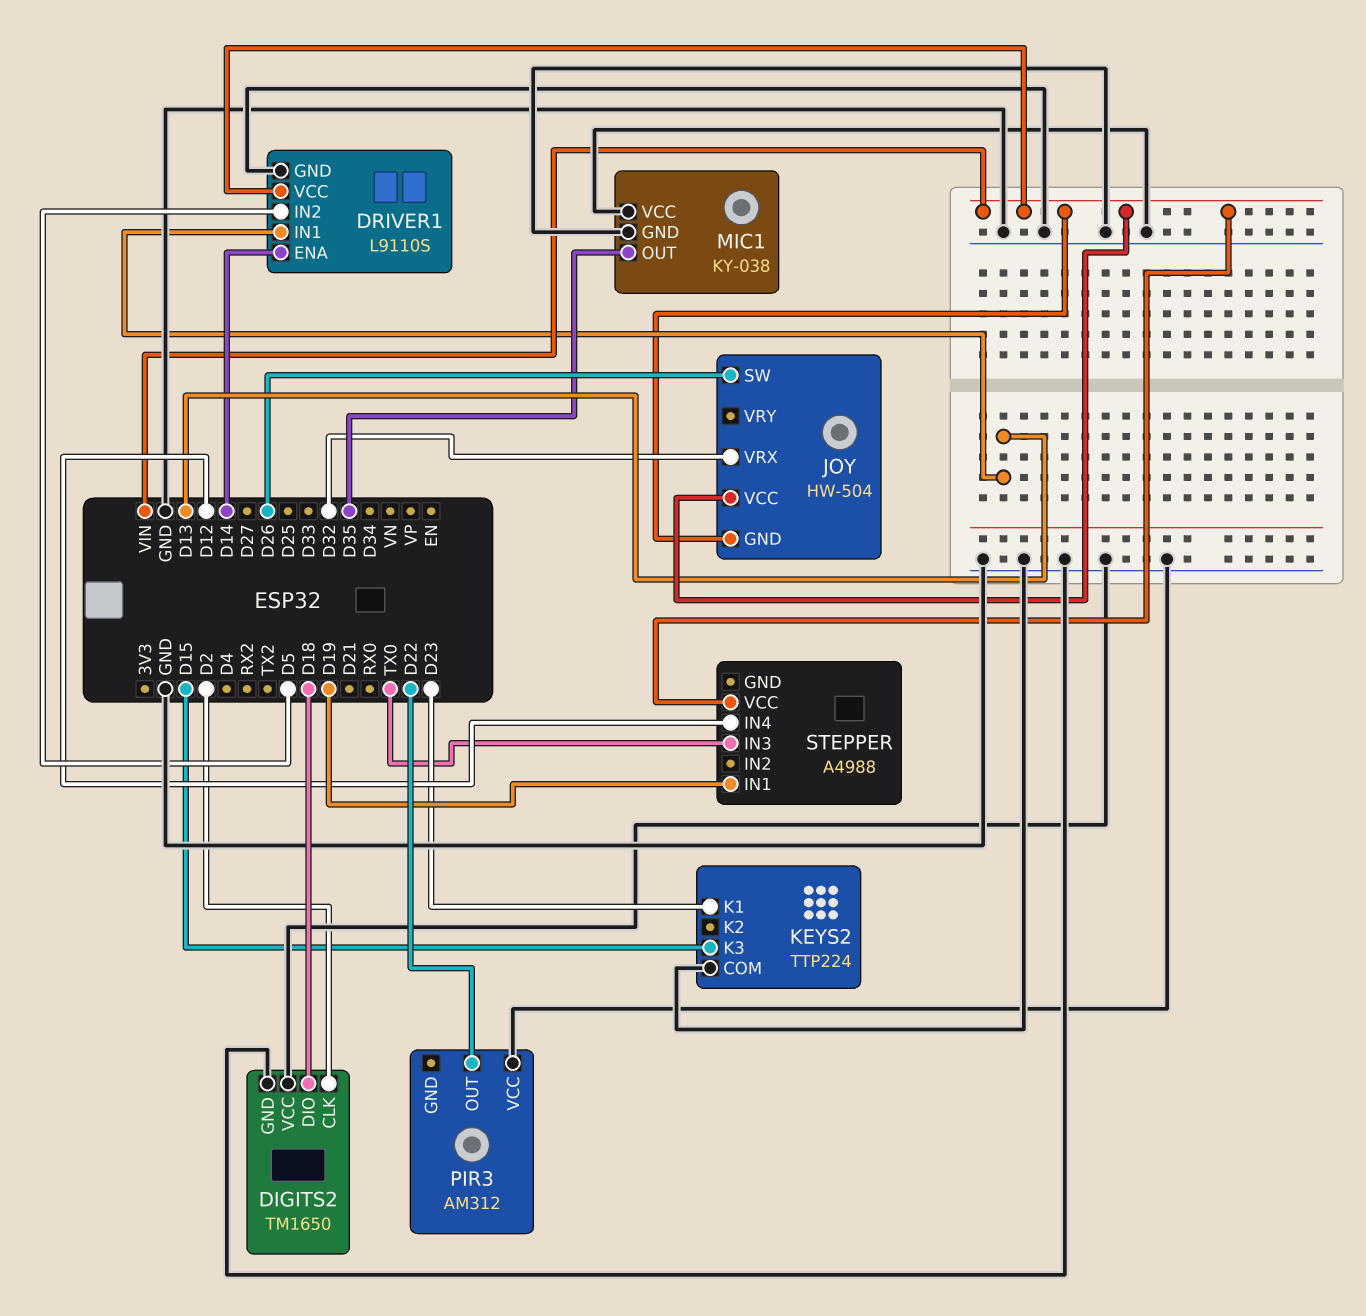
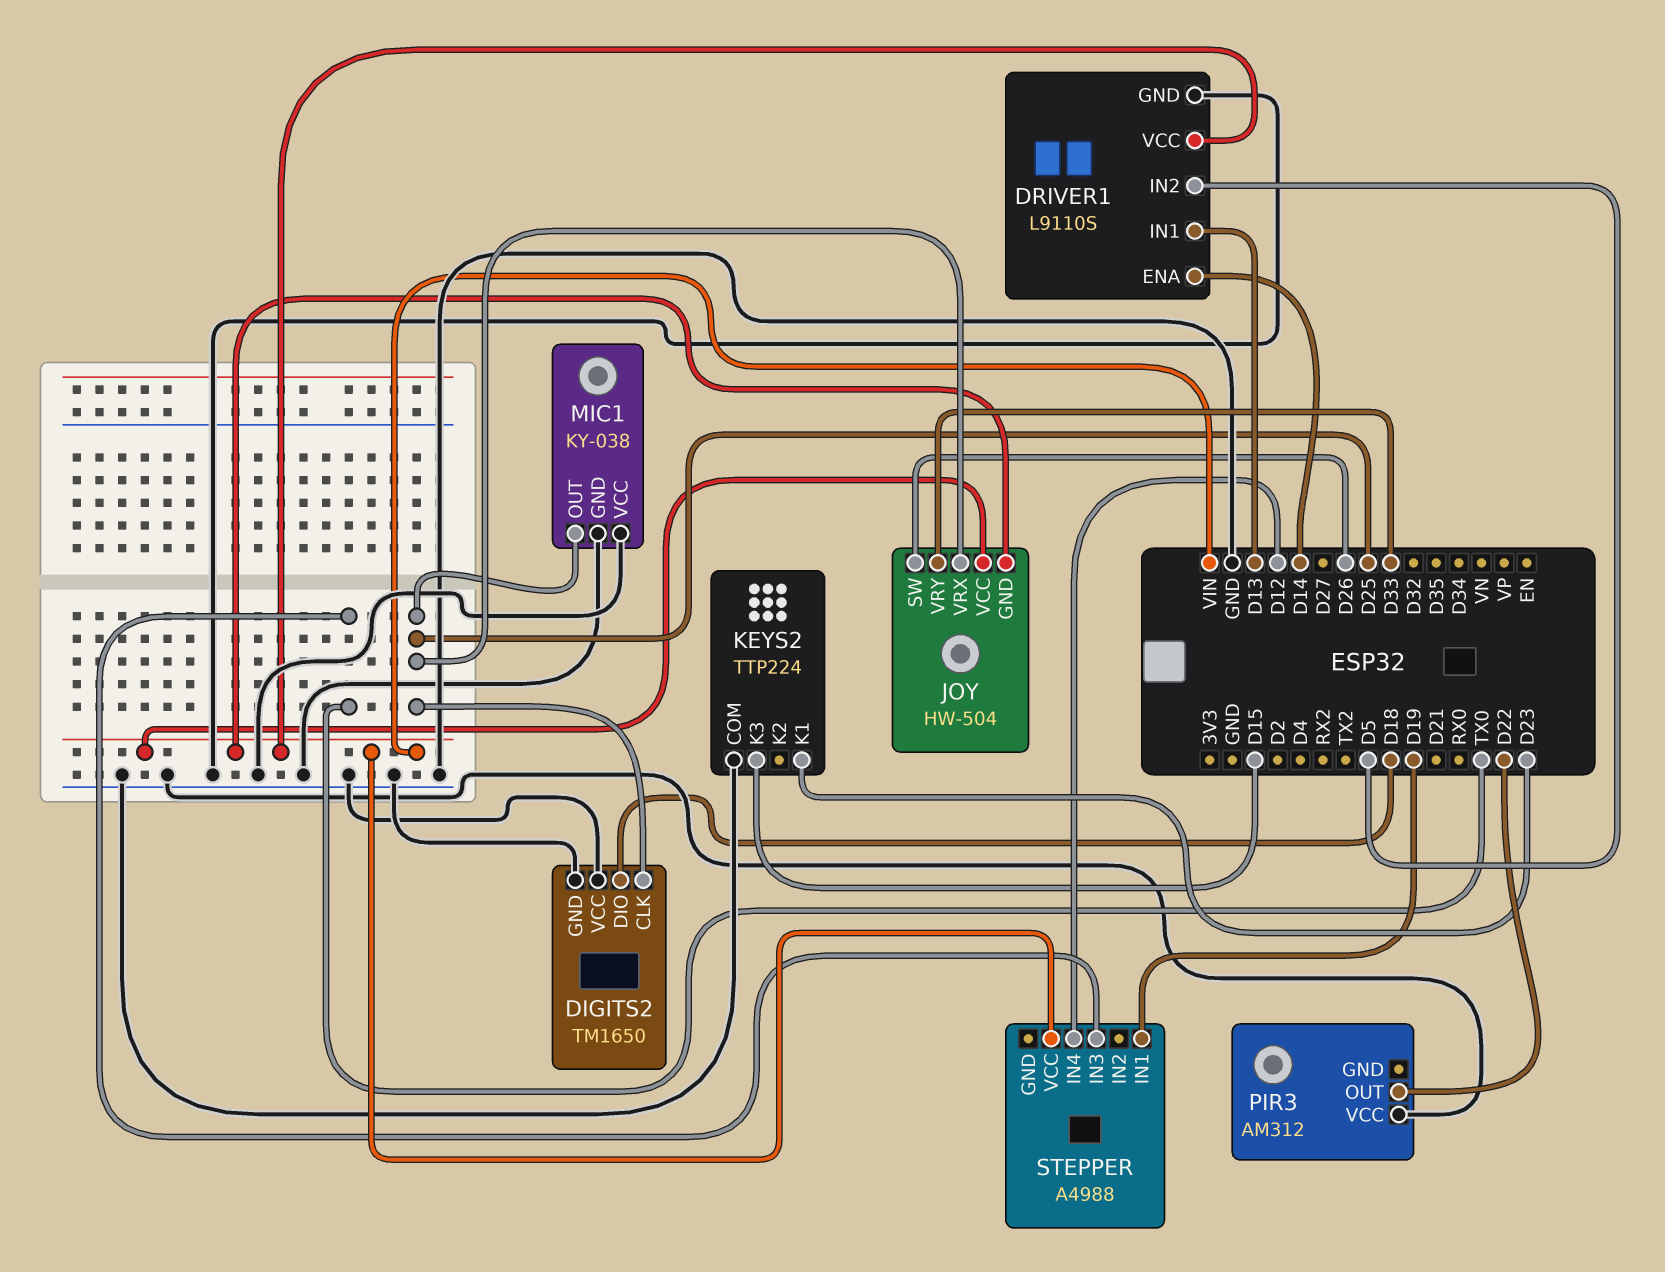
DIGITS2 pin CLK: D2 -> D25
JOY pin VRX: D32 -> D25
JOY pin VRY: none -> D33
MIC1 pin OUT: D35 -> D25

